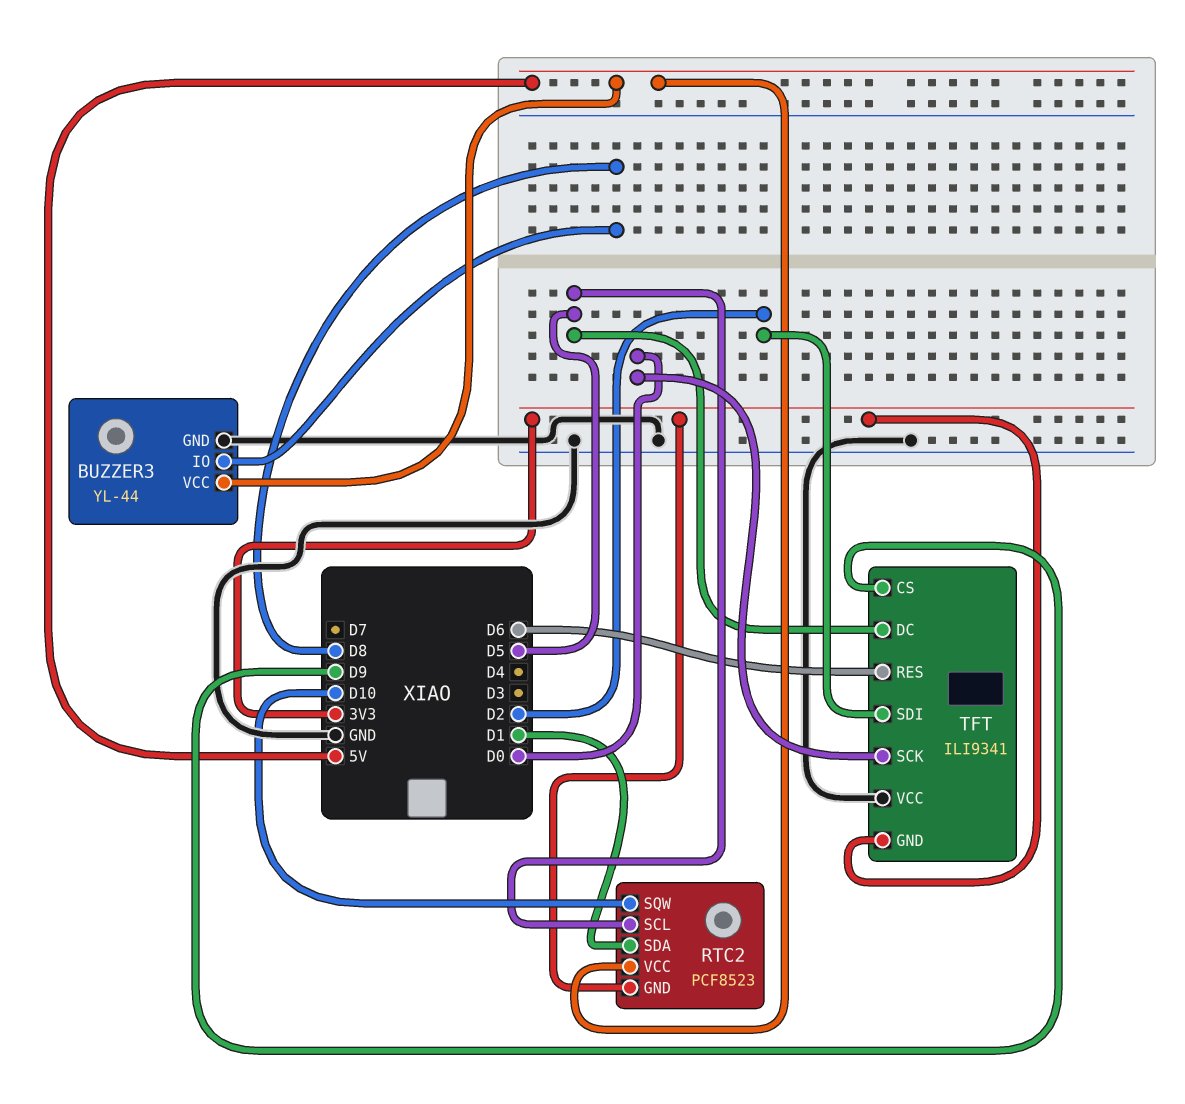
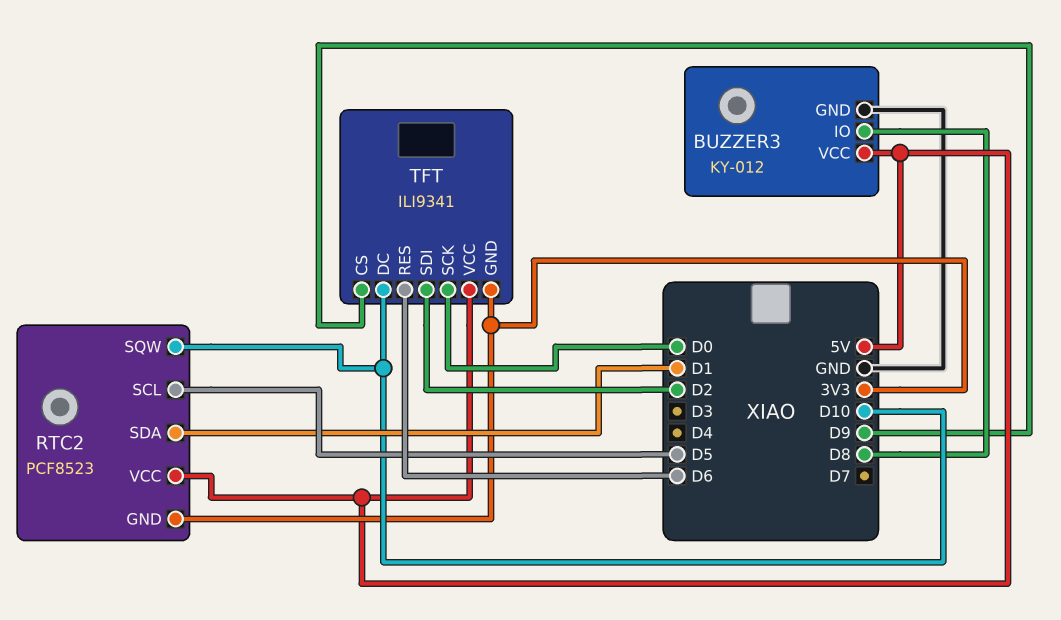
BUZZER3: YL-44 -> KY-012
TFT pin DC: D5 -> D10
TFT pin VCC: GND -> 5V

